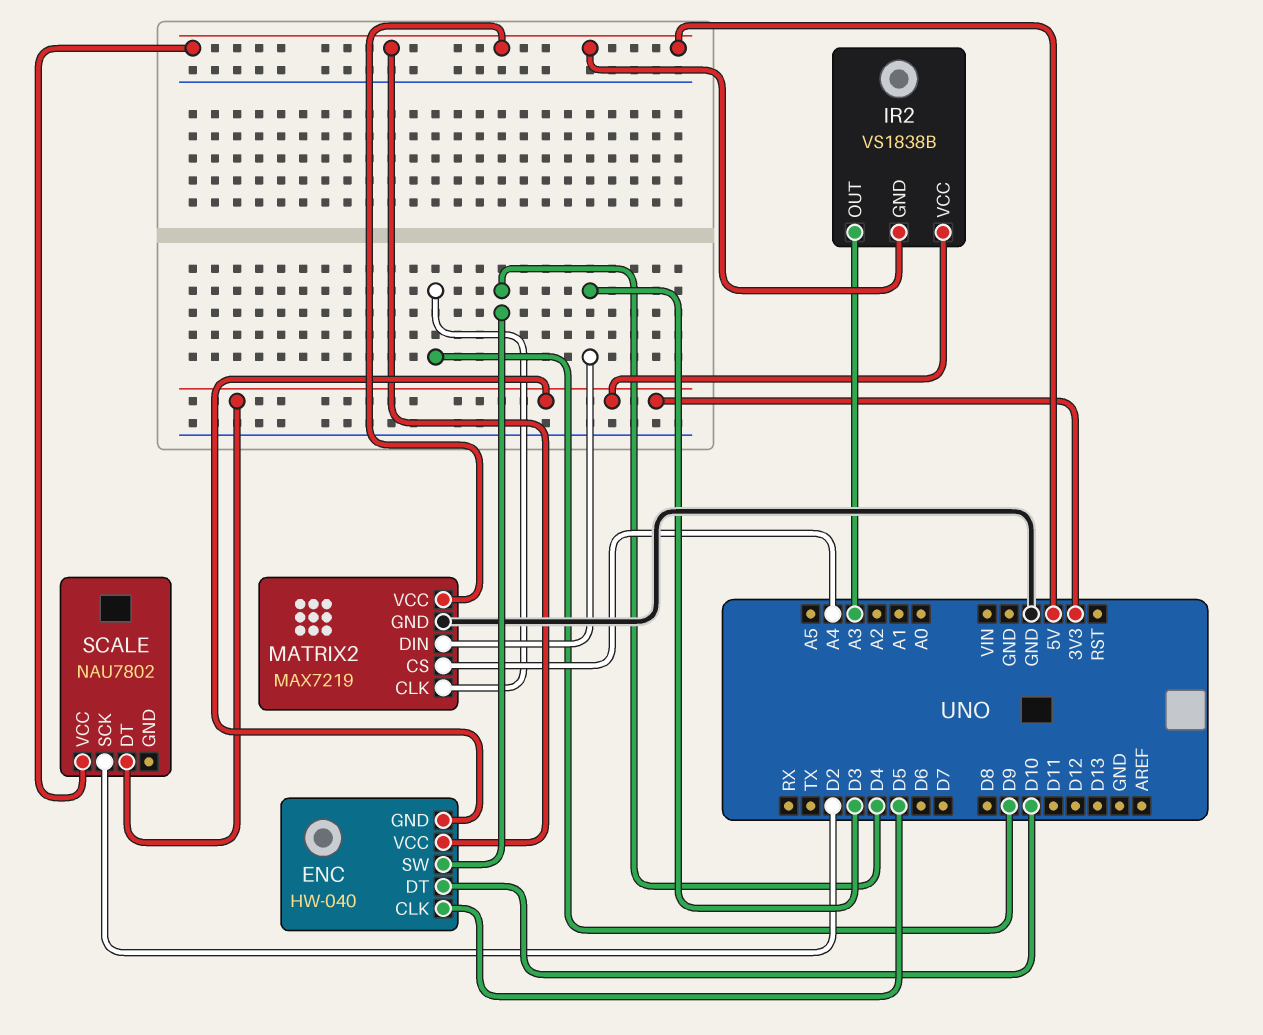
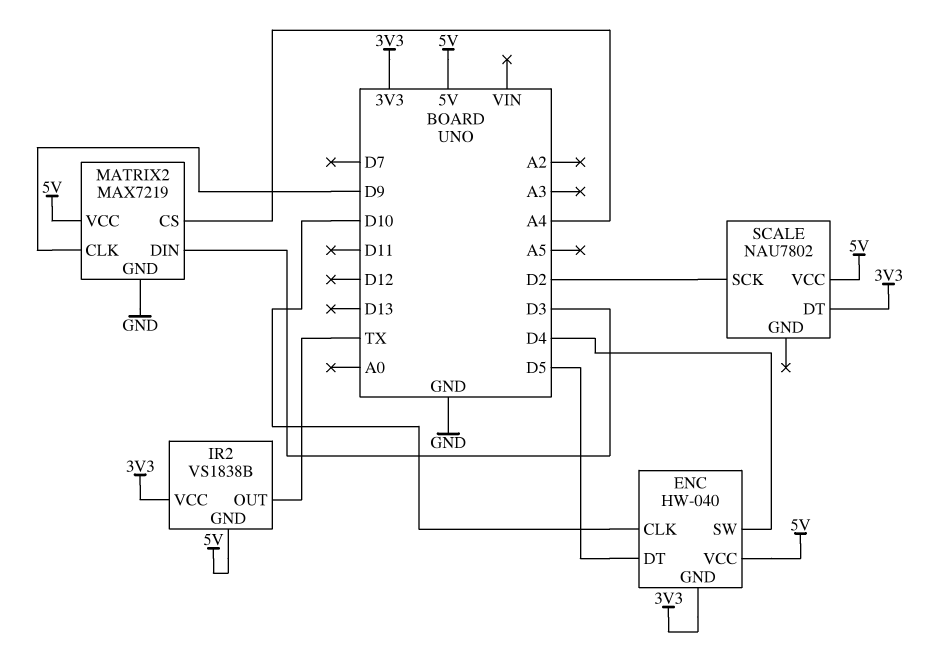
ENC pin CLK: D5 -> D10
ENC pin DT: D10 -> D5
IR2 pin OUT: A3 -> TX

